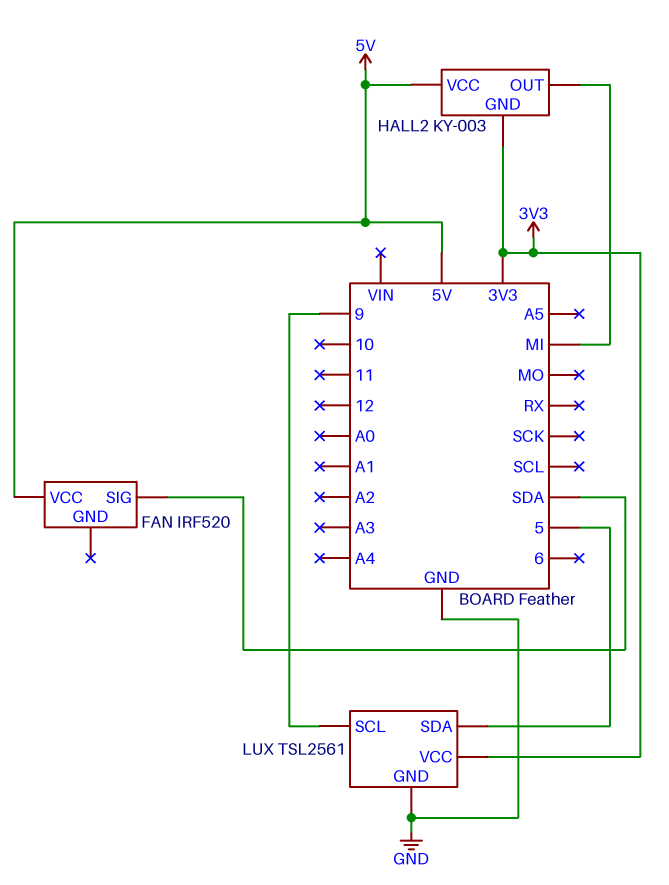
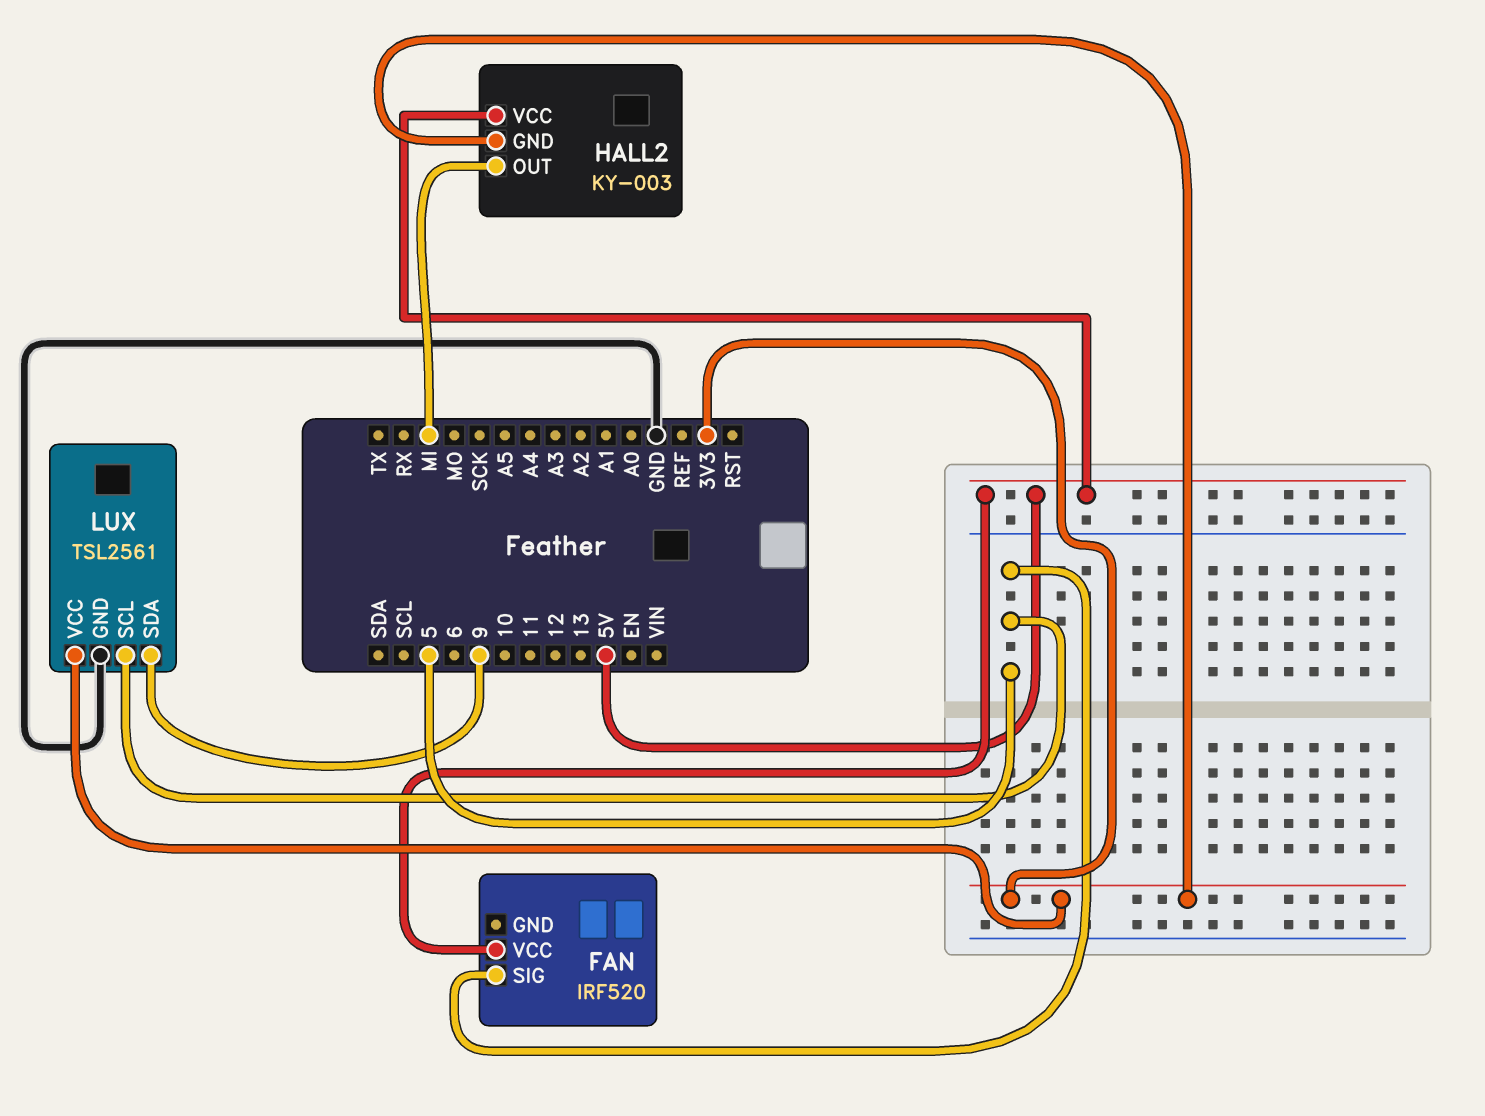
FAN pin SIG: SDA -> 5
LUX pin SCL: 9 -> 5
LUX pin SDA: 5 -> 9

